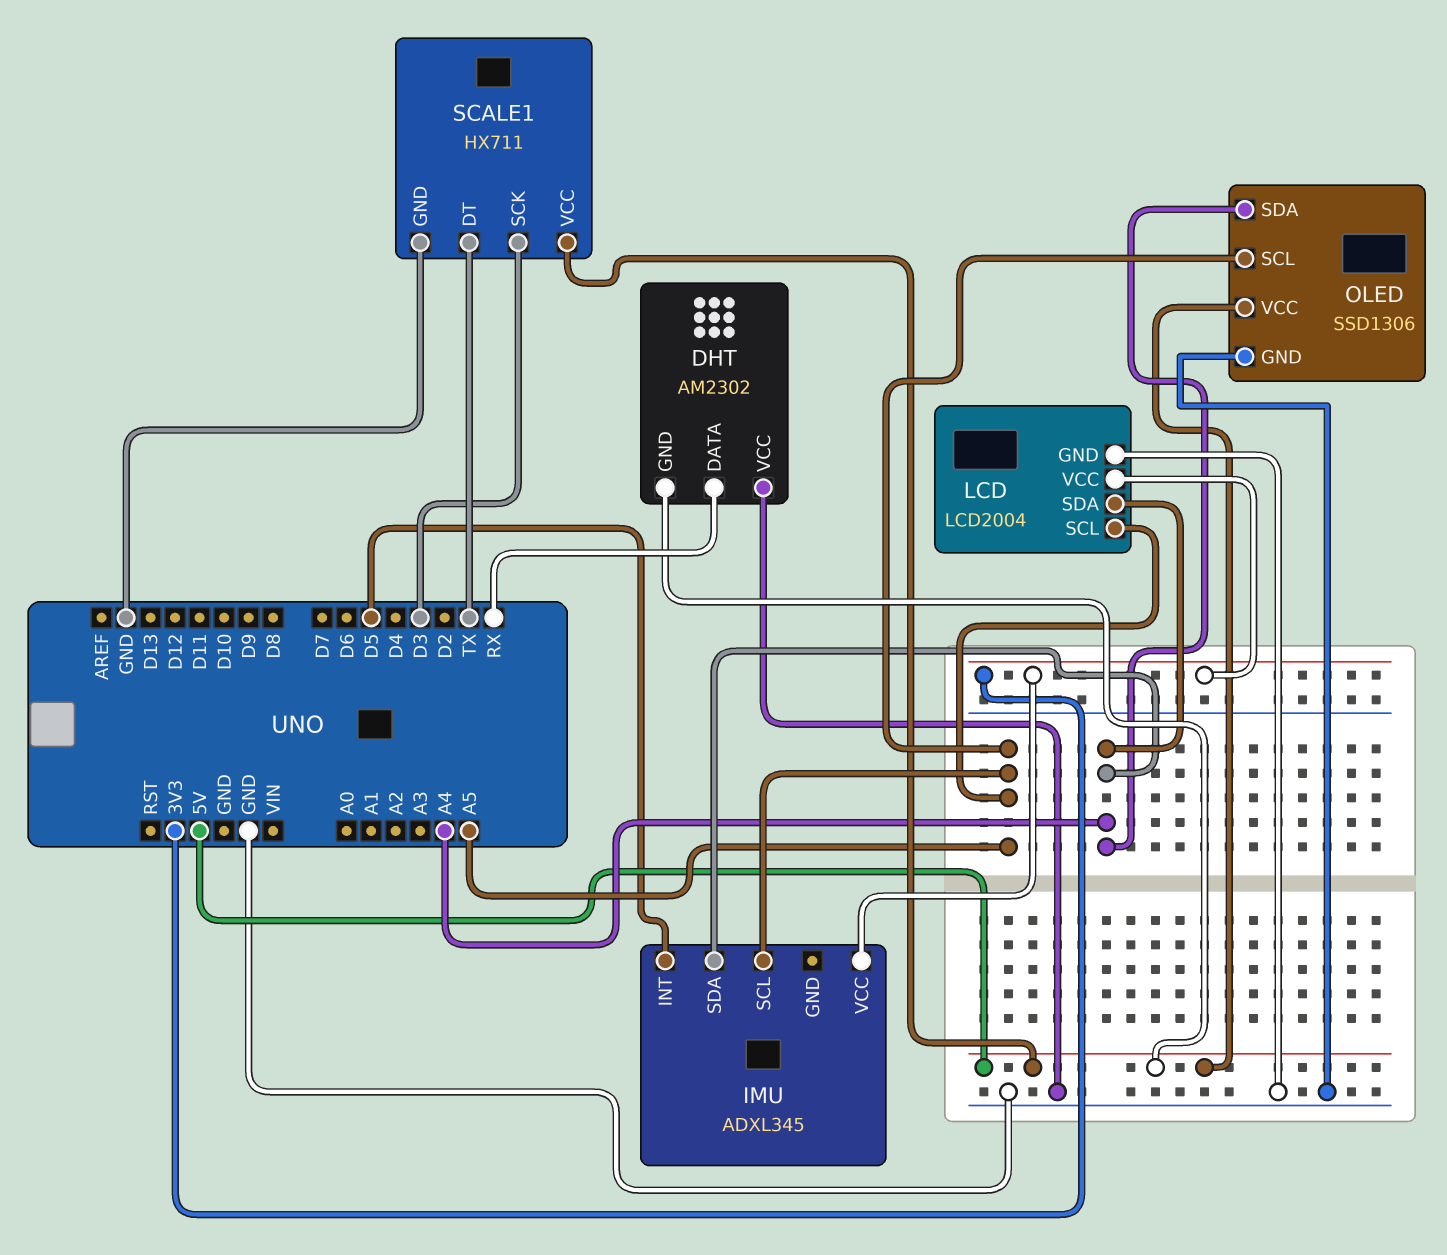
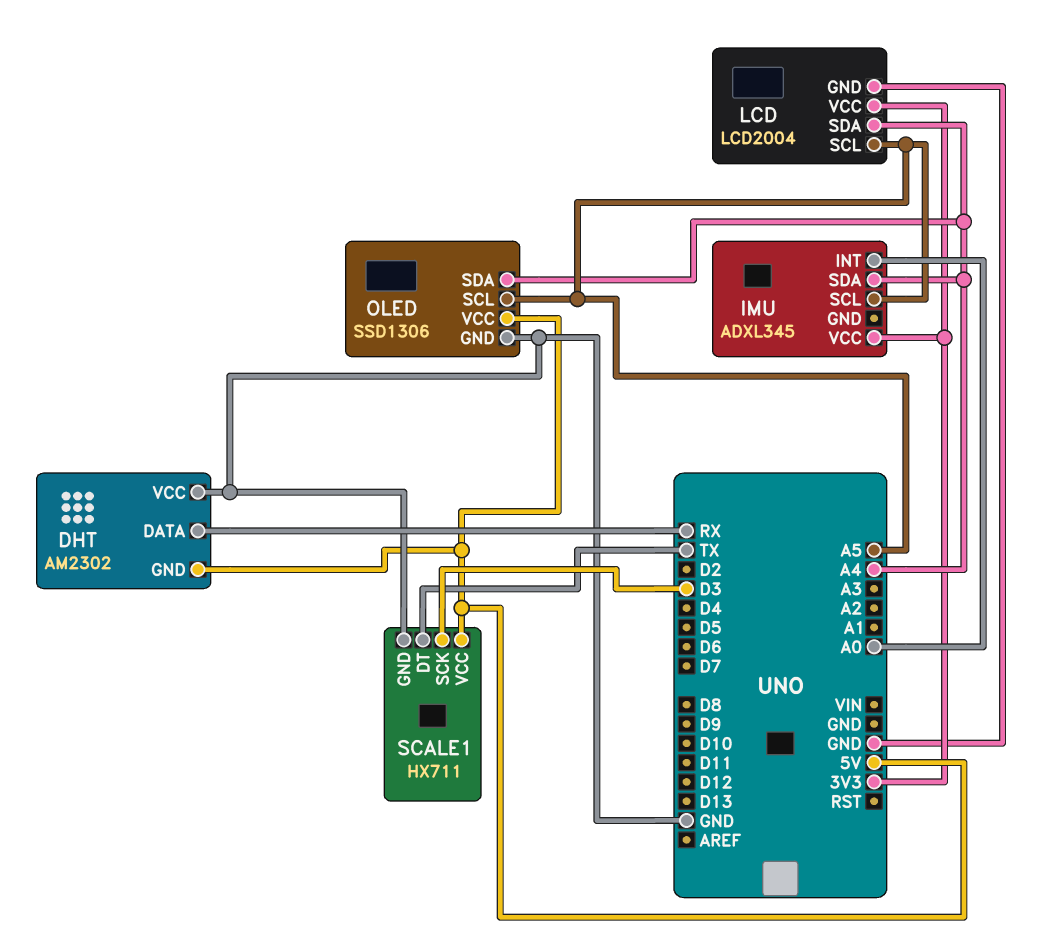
IMU pin INT: D5 -> A0

